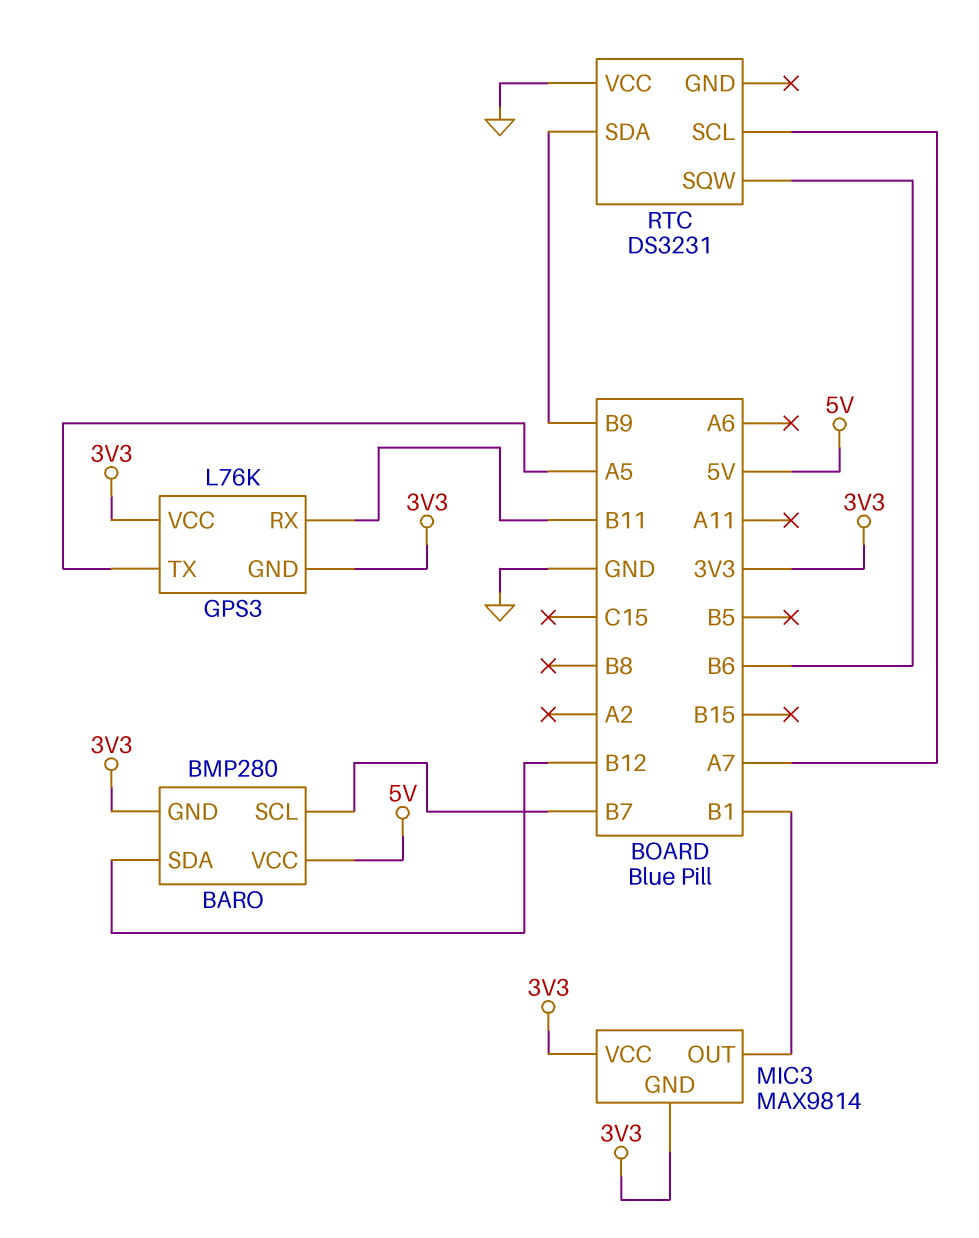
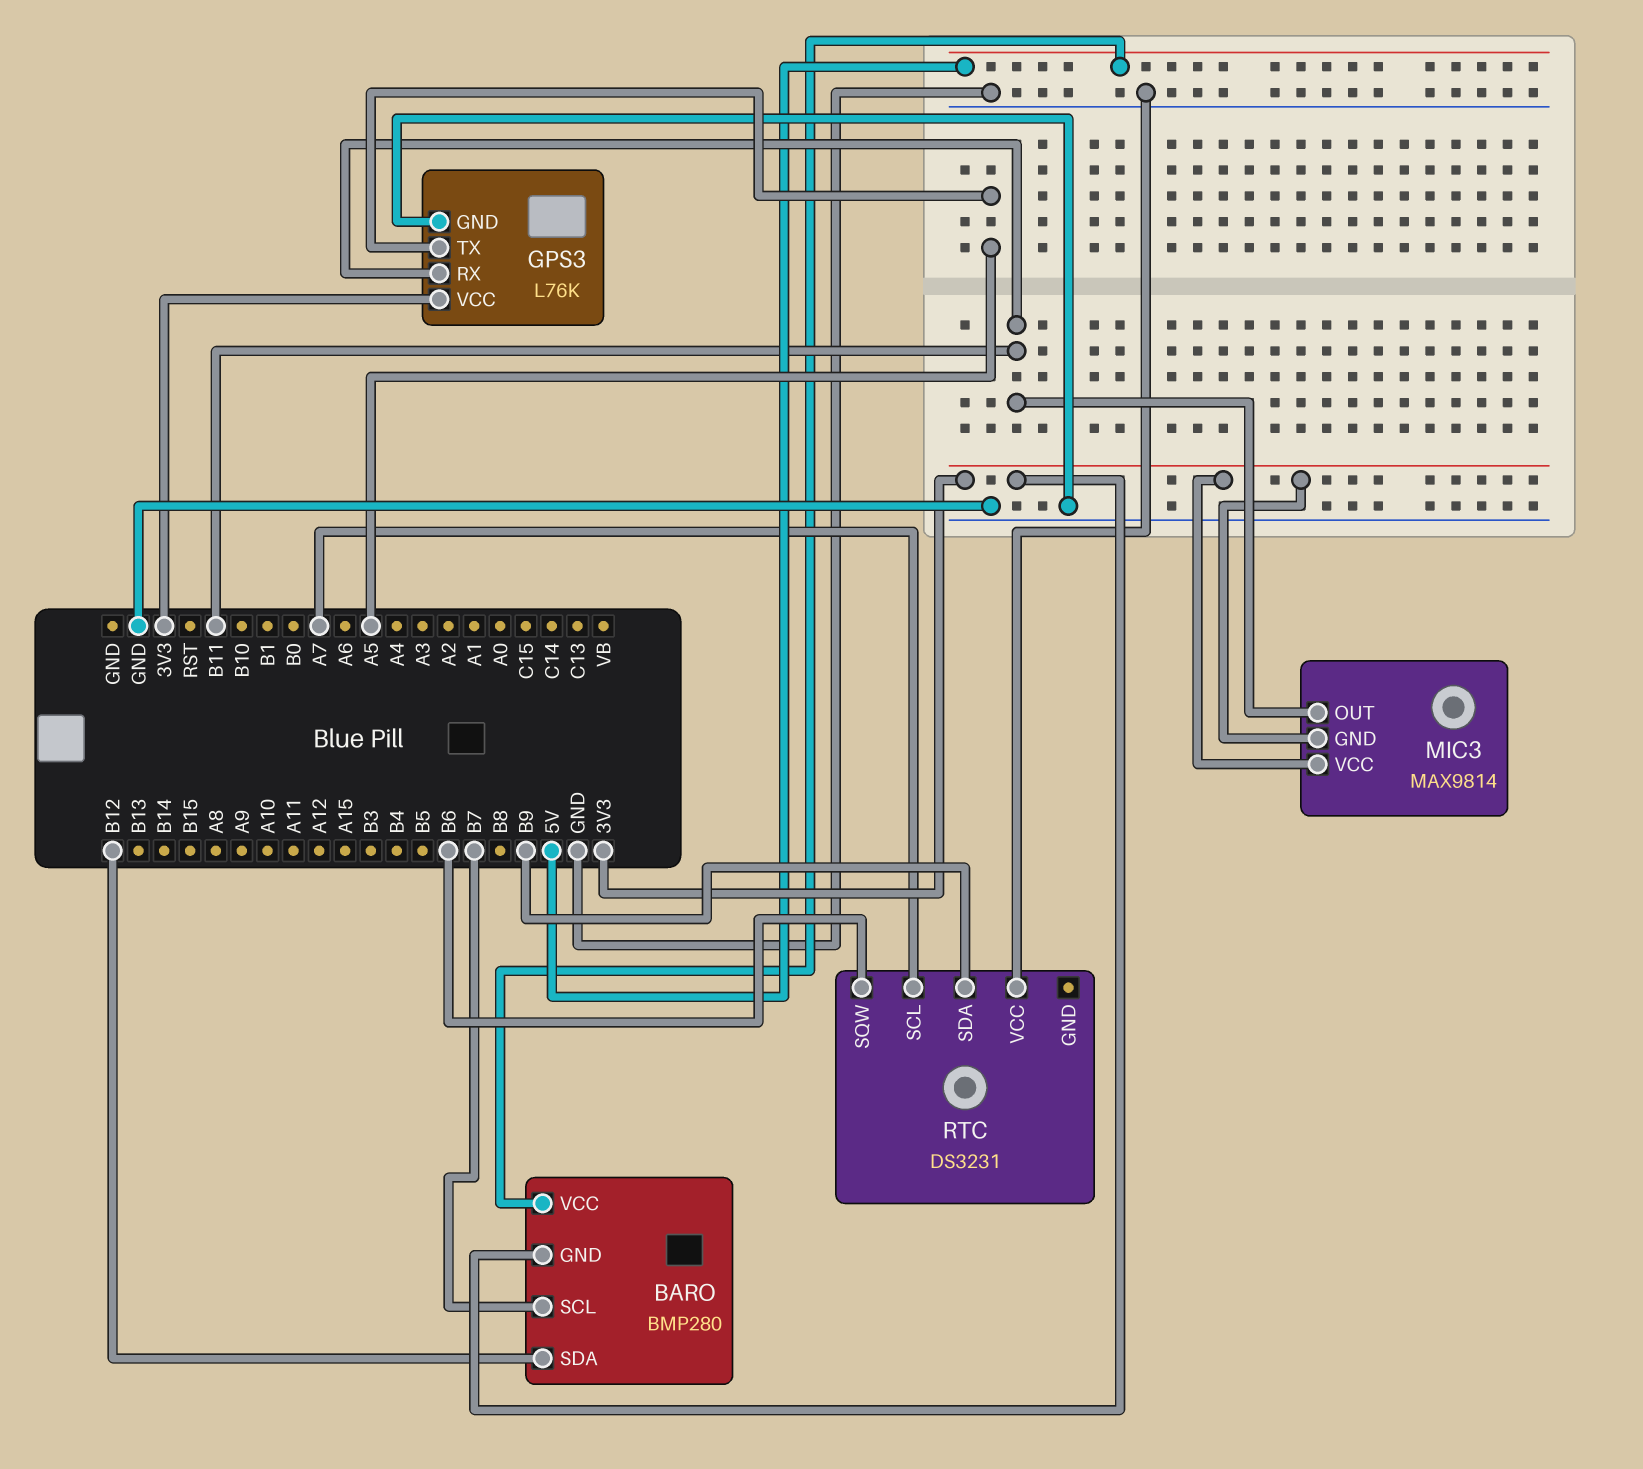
GPS3 pin GND: 3V3 -> GND
MIC3 pin OUT: B1 -> B11

